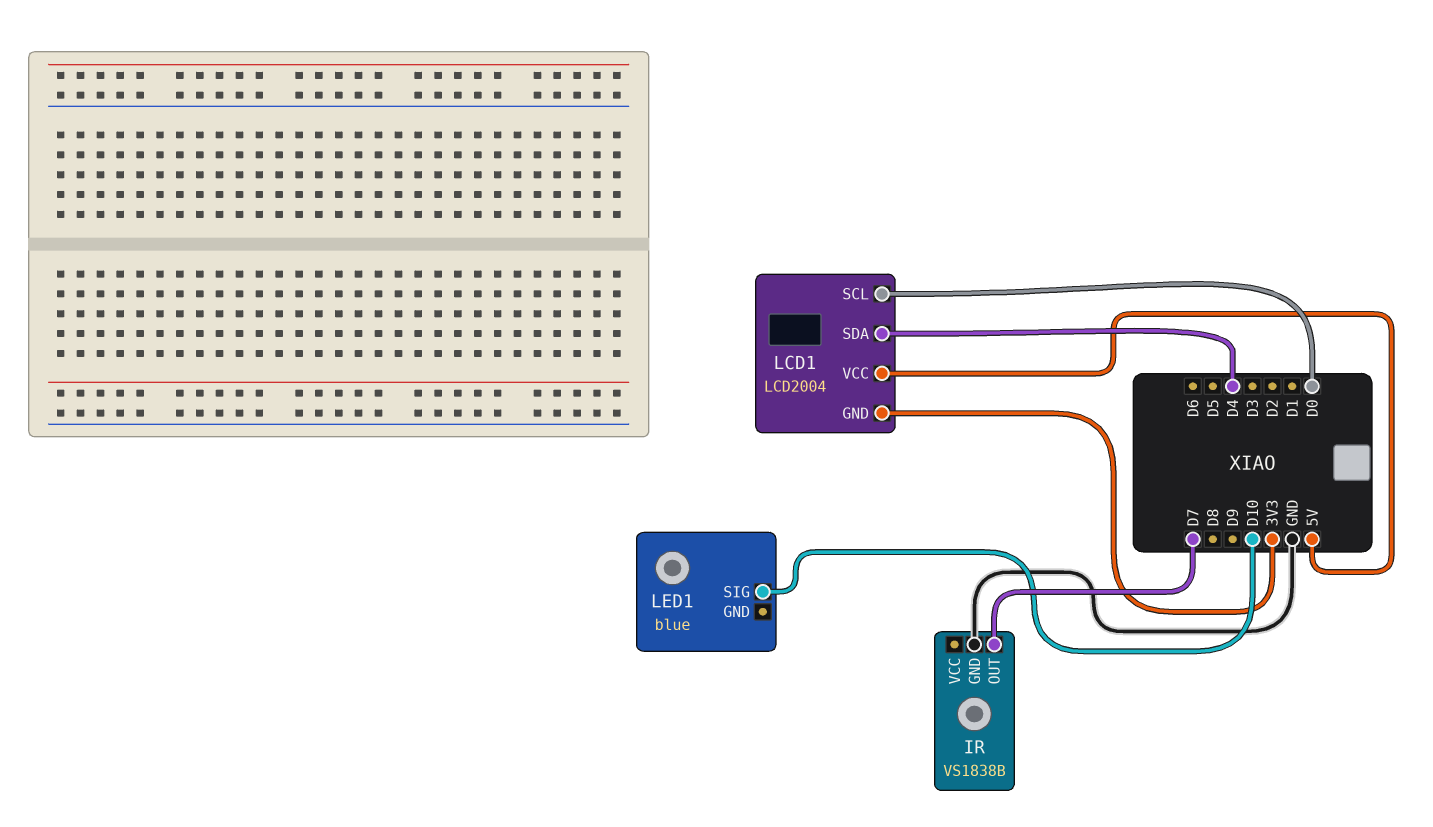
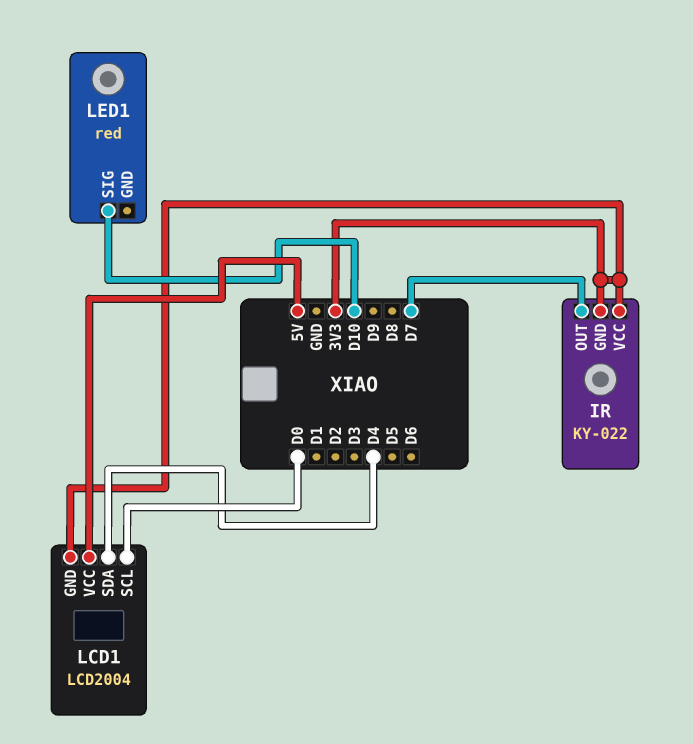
IR: VS1838B -> KY-022
IR pin GND: GND -> 3V3
IR pin VCC: none -> 3V3
LED1: blue -> red

